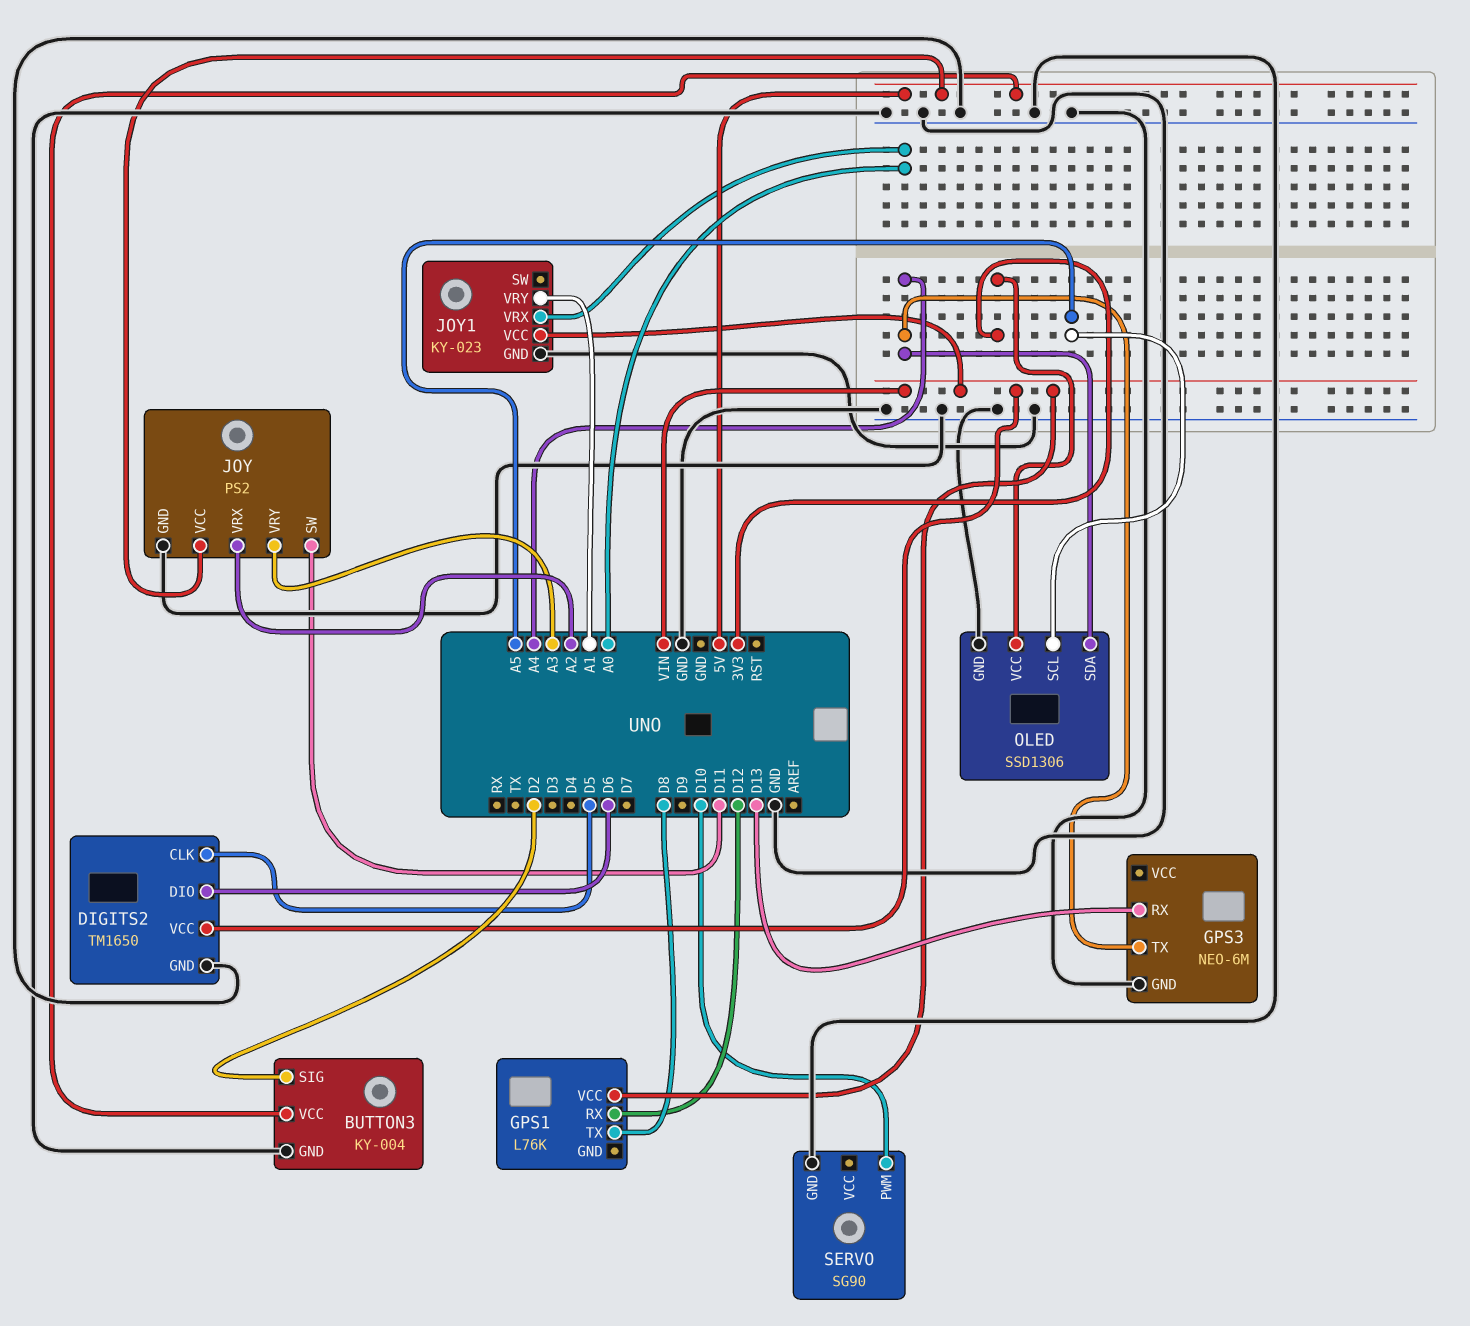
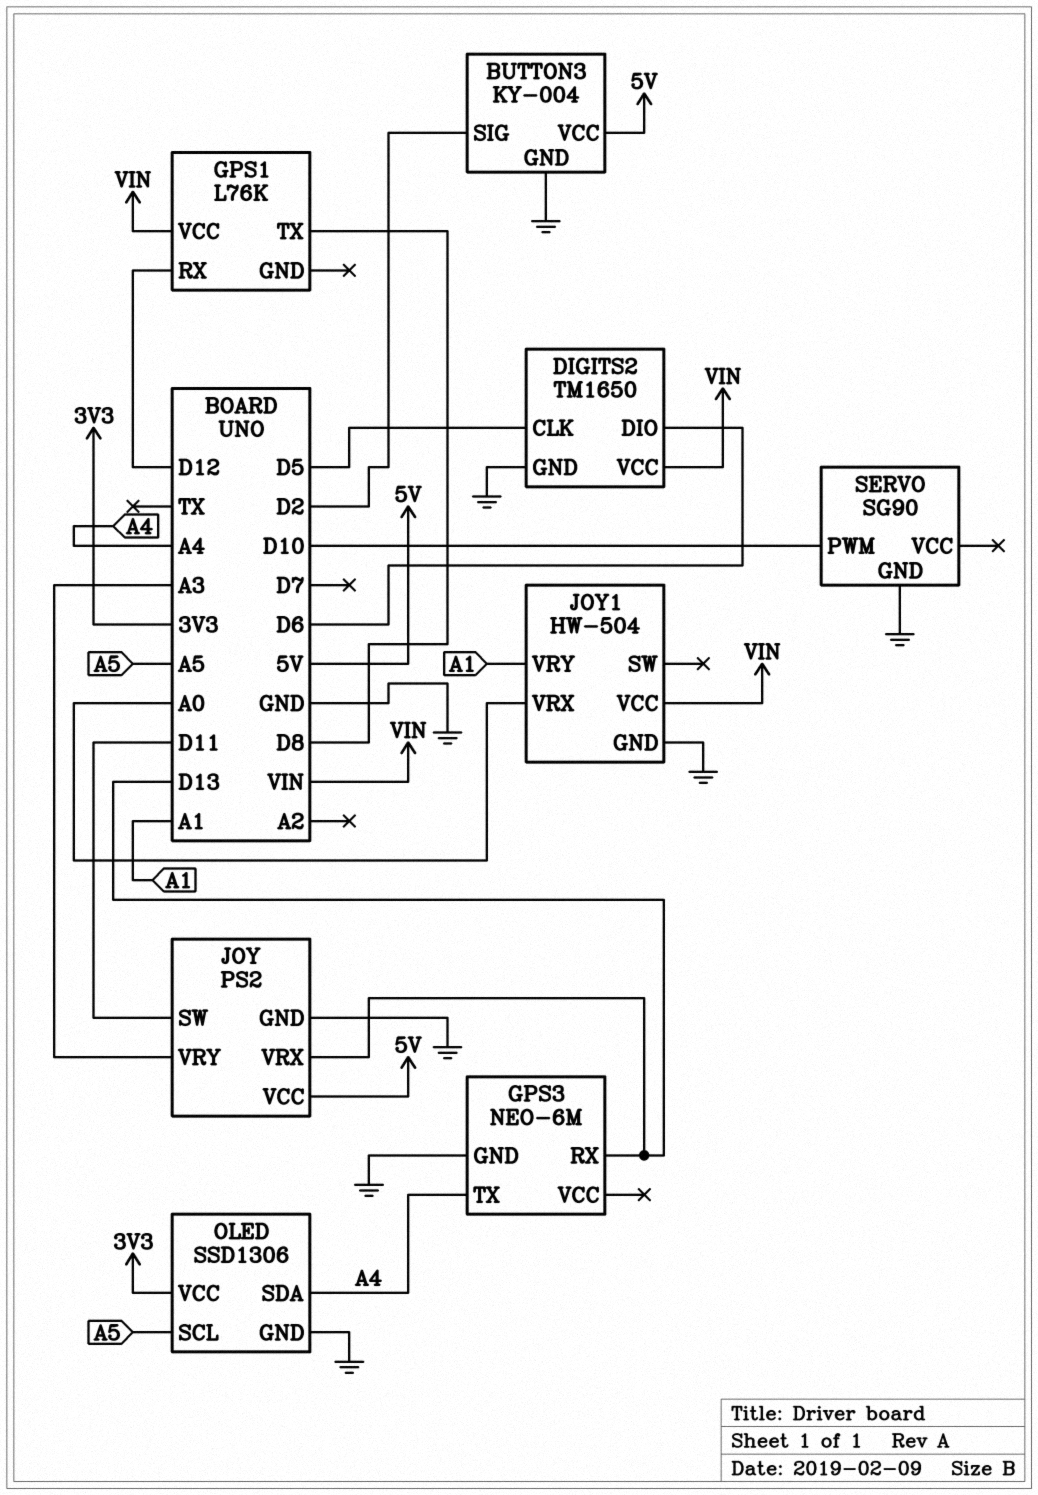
JOY pin VRX: A2 -> D13
JOY1: KY-023 -> HW-504

